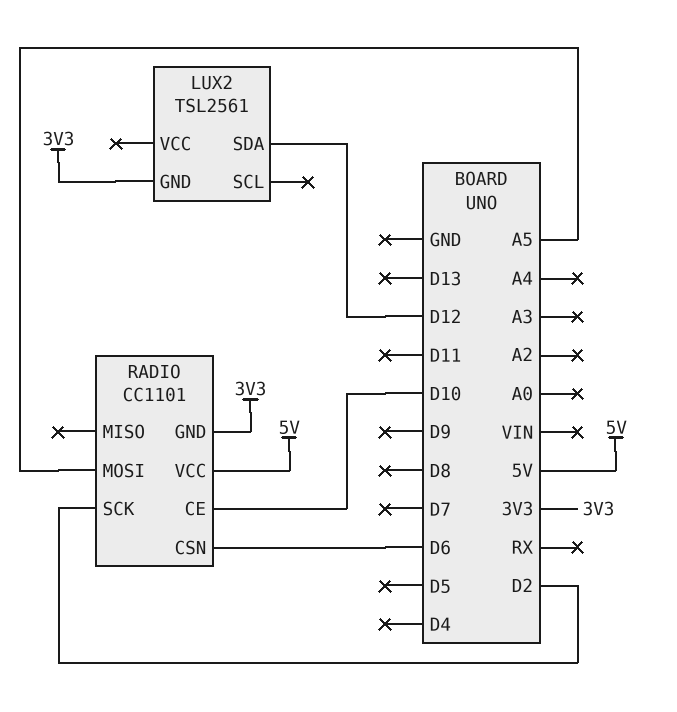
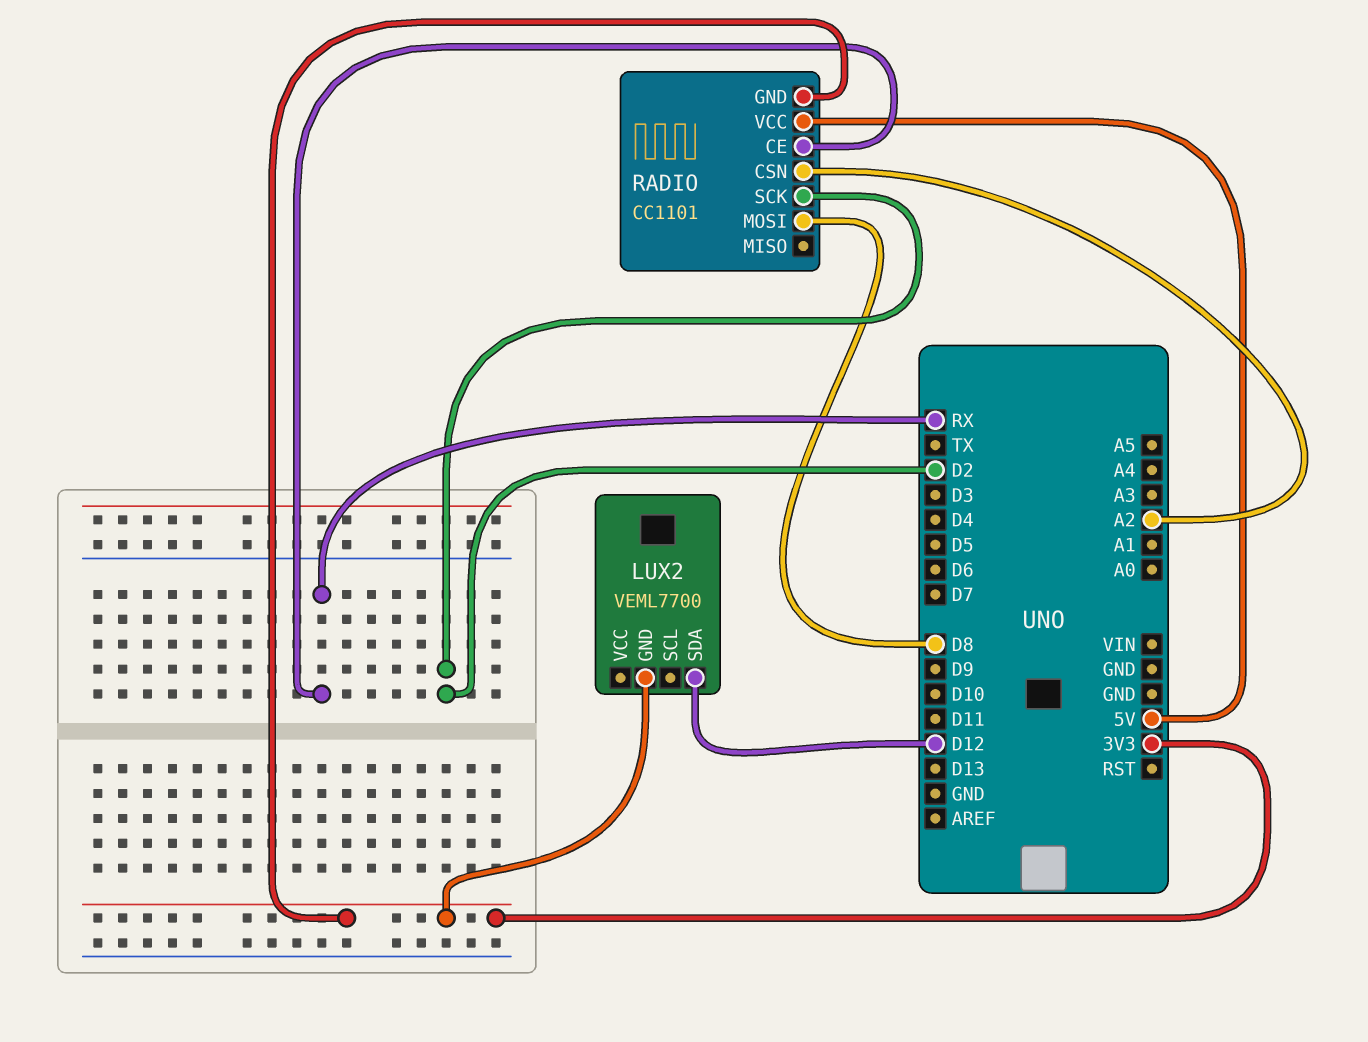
LUX2: TSL2561 -> VEML7700
RADIO pin CE: D10 -> RX
RADIO pin CSN: D6 -> A2
RADIO pin MOSI: A5 -> D8

